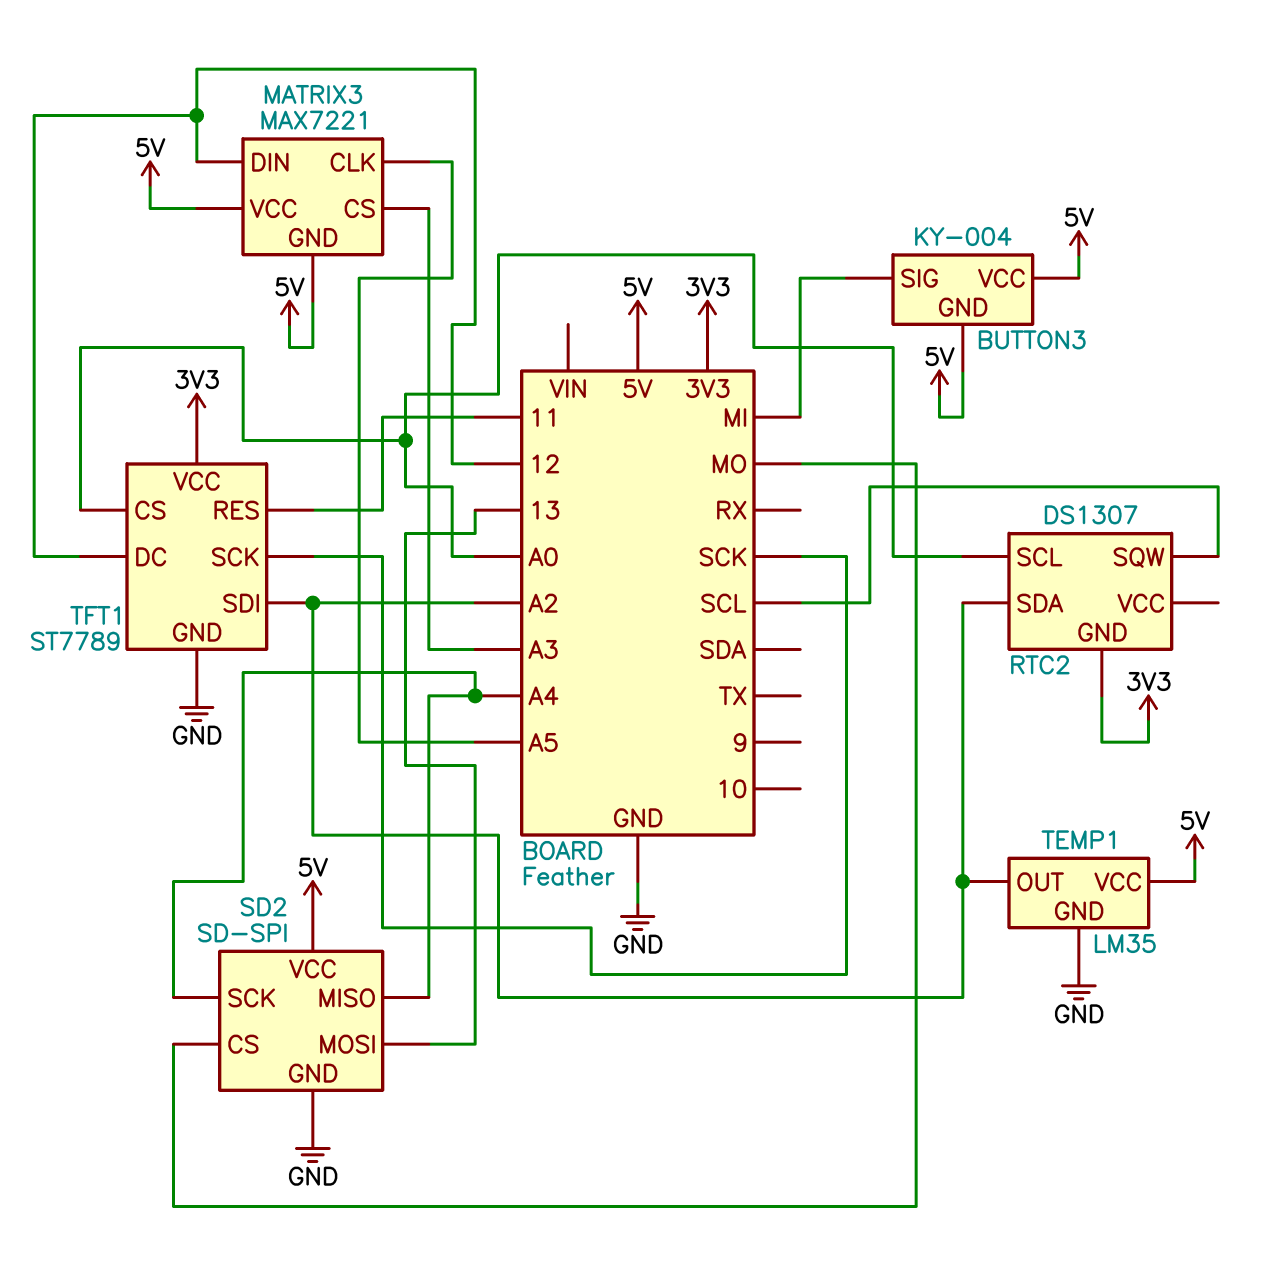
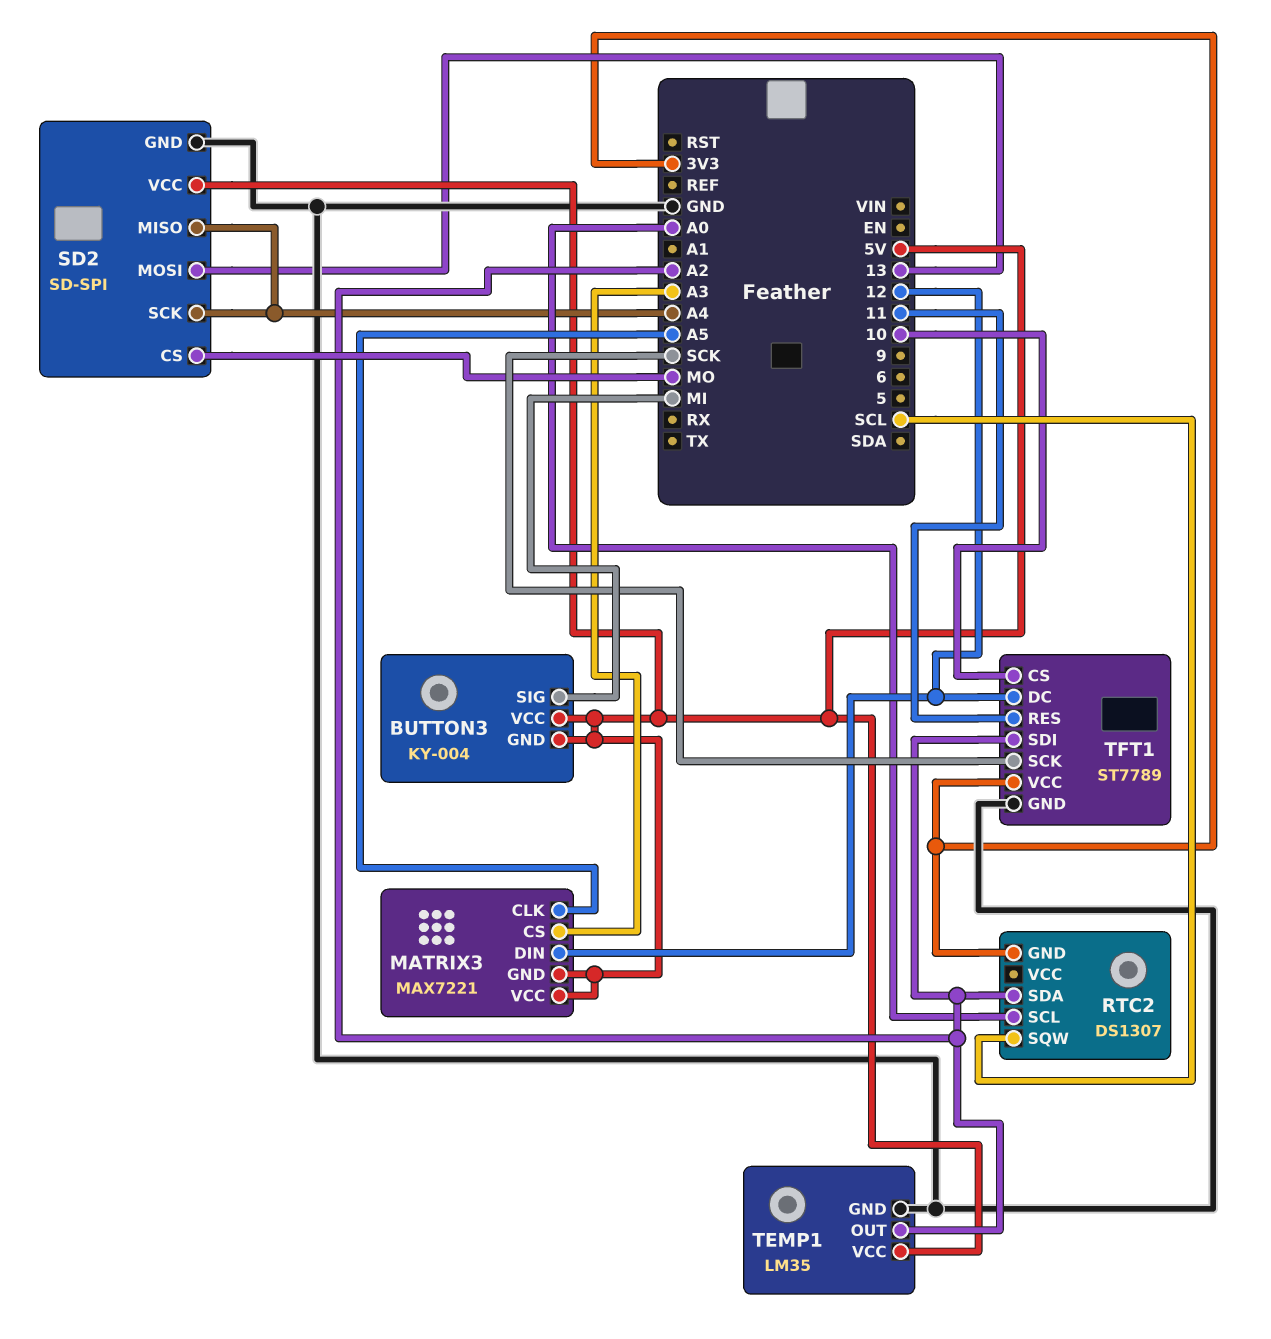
TFT1 pin CS: A0 -> 10

